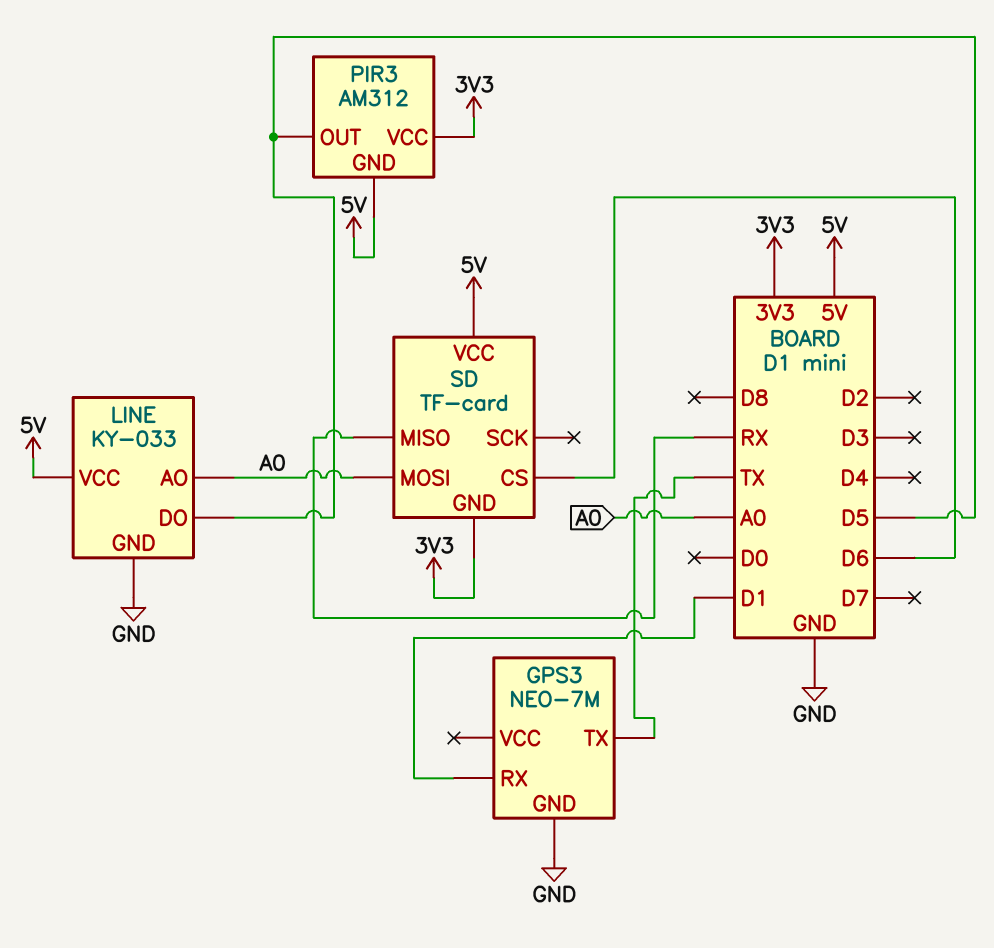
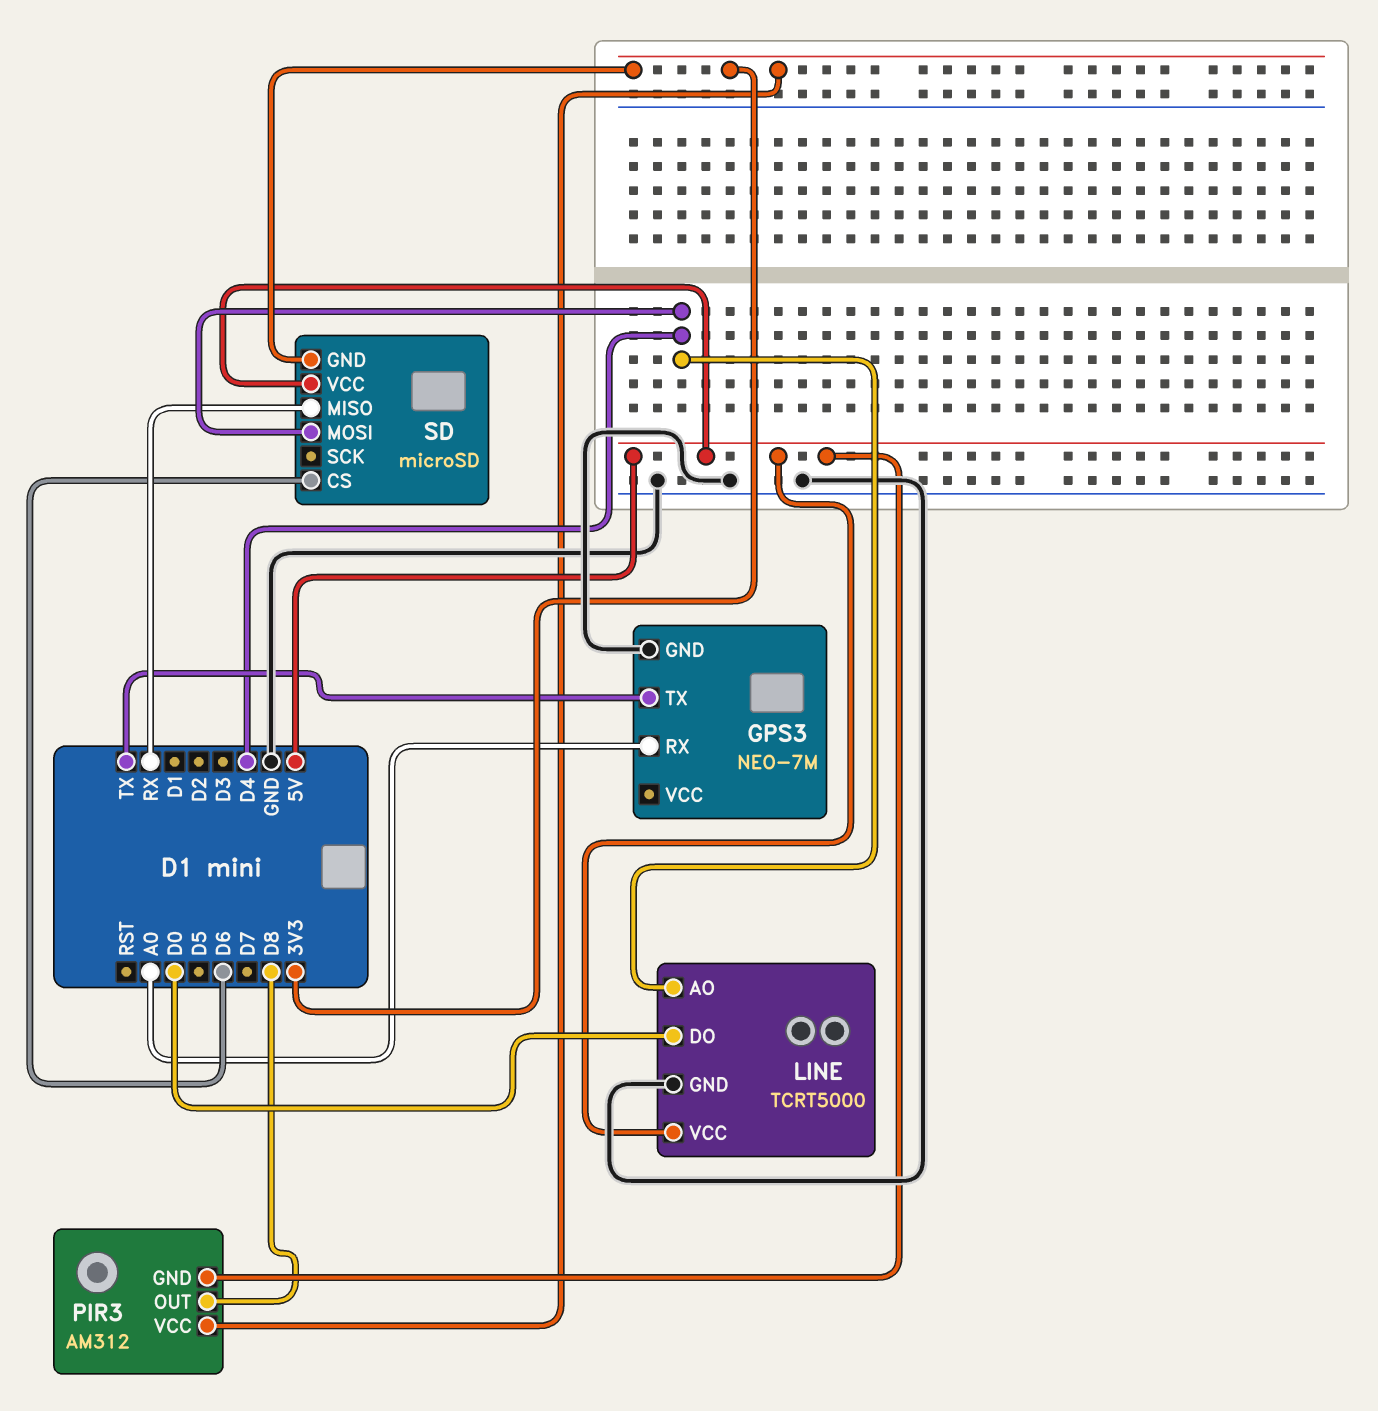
GPS3 pin RX: D1 -> A0
LINE: KY-033 -> TCRT5000
LINE pin AO: A0 -> D4
LINE pin DO: D5 -> D0
PIR3 pin OUT: D5 -> D8
SD: TF-card -> microSD
SD pin MOSI: A0 -> D4

